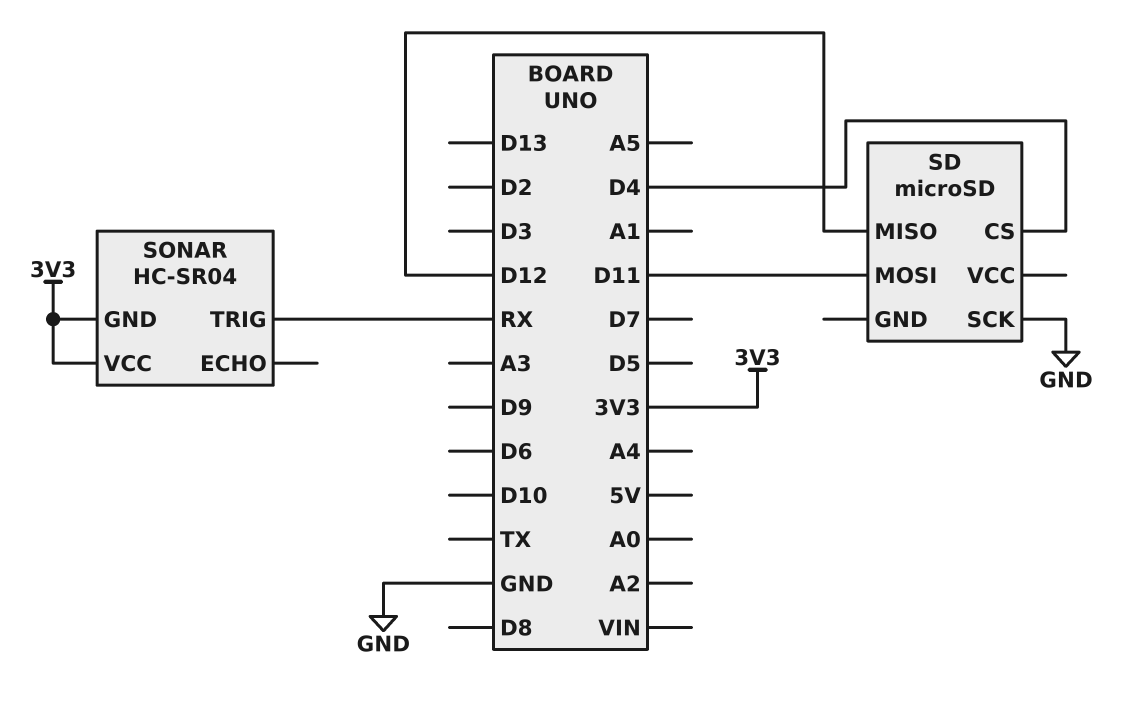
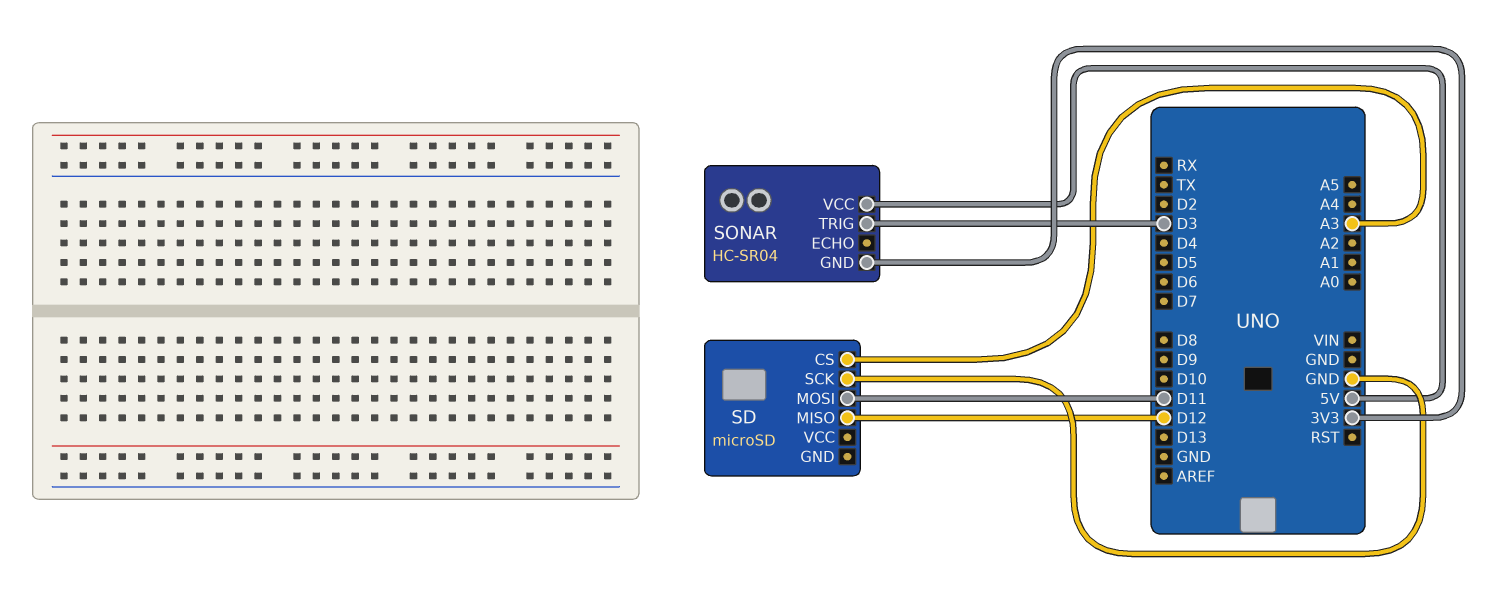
SD pin CS: D4 -> A3
SONAR pin TRIG: RX -> D3
SONAR pin VCC: 3V3 -> 5V

